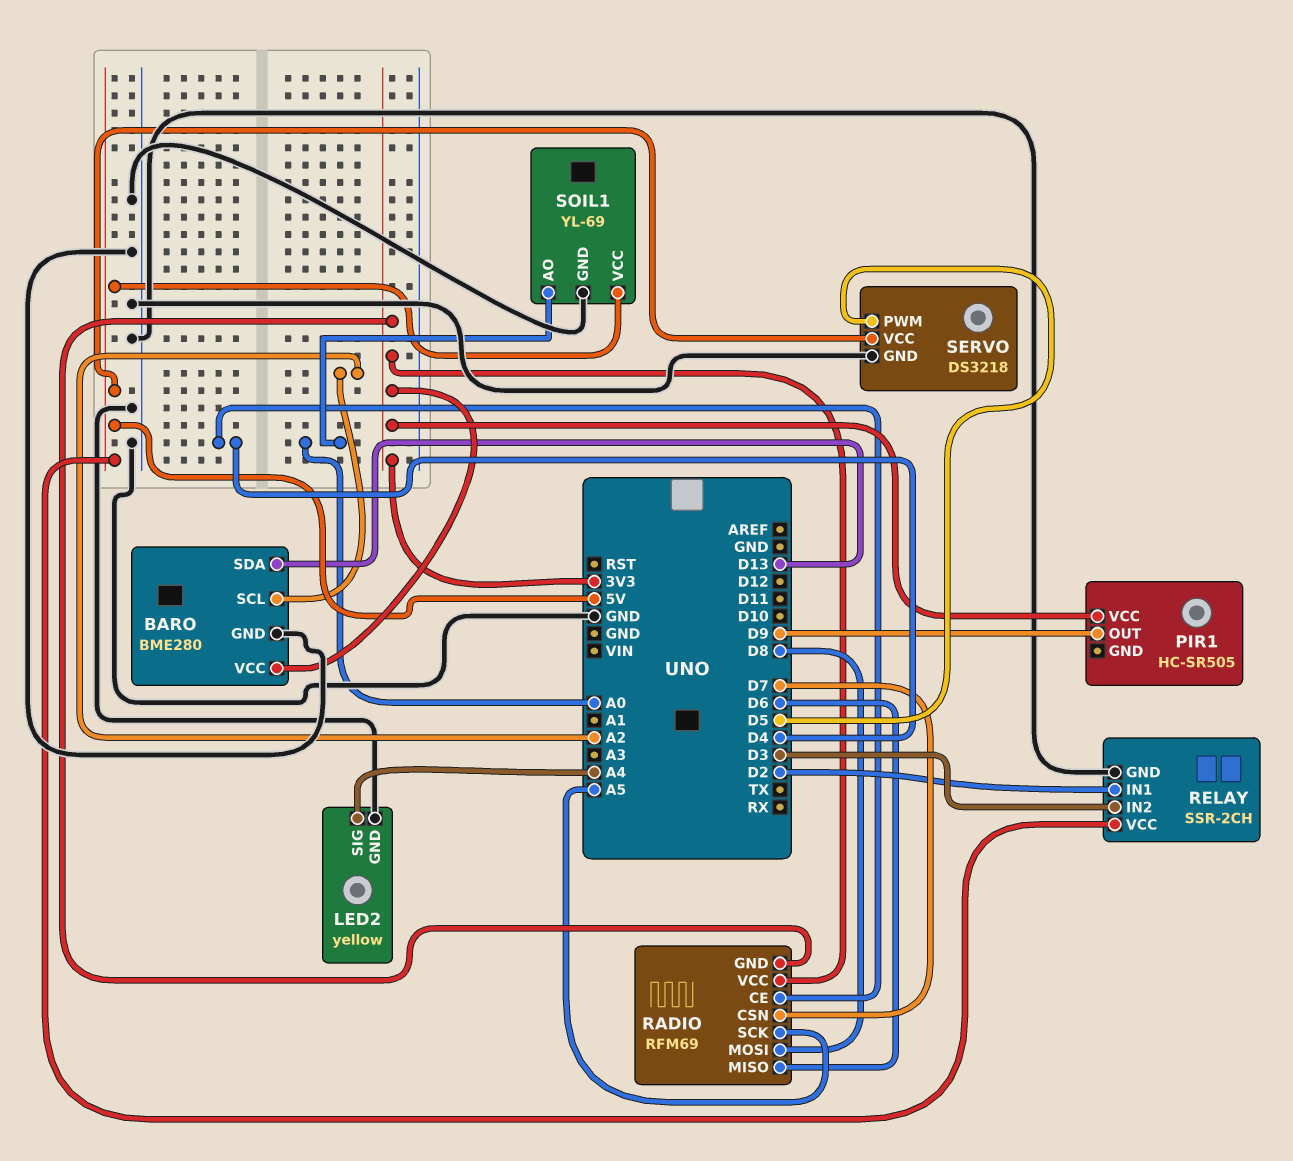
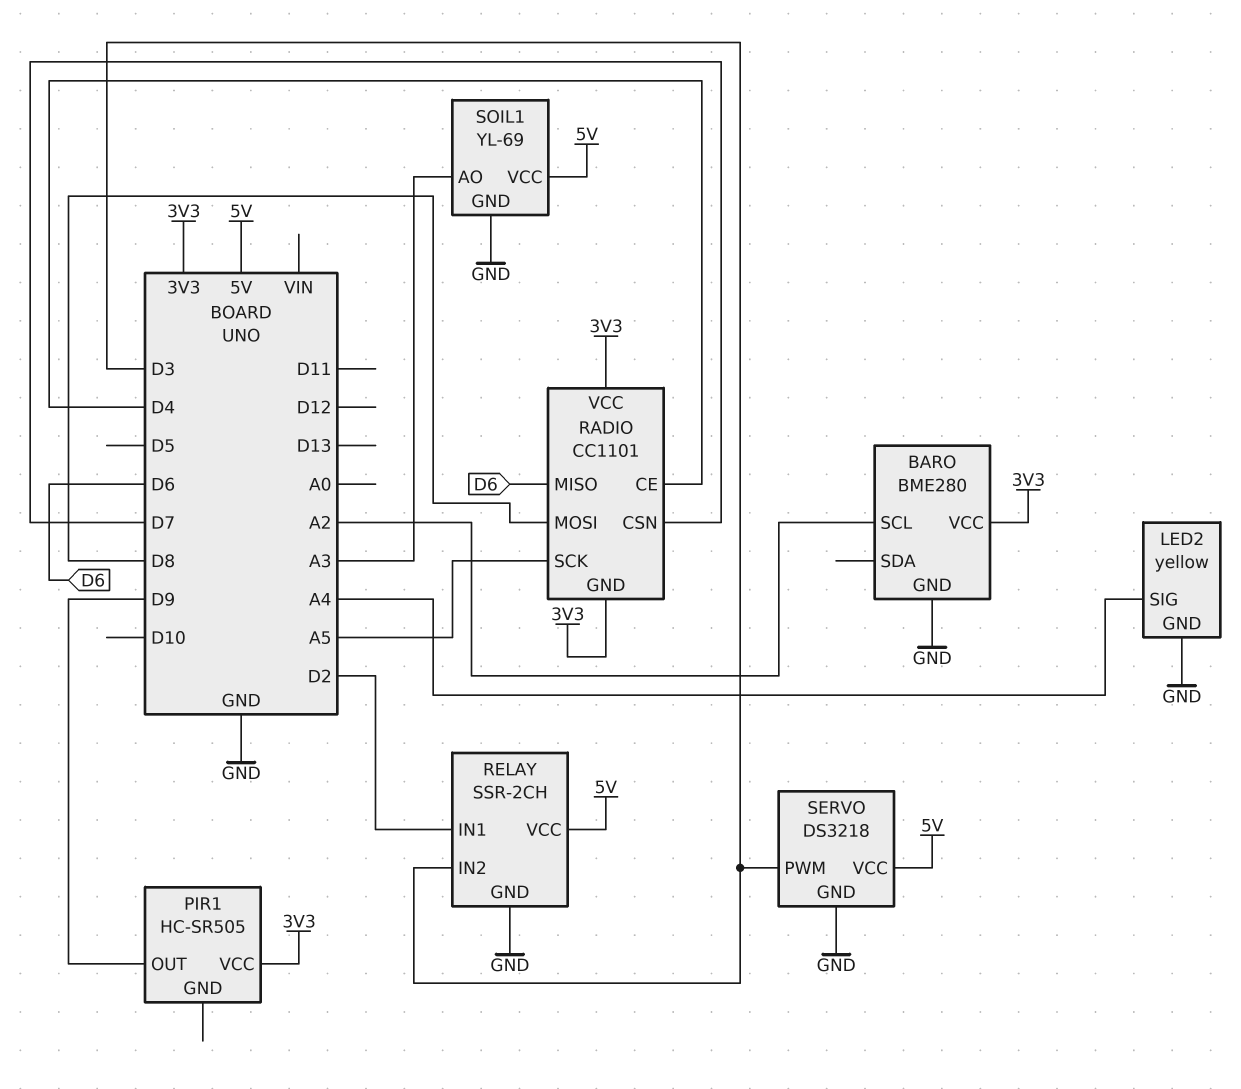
BARO pin SDA: D13 -> none
RADIO: RFM69 -> CC1101
SERVO pin PWM: D5 -> D3
SOIL1 pin AO: A0 -> A3

